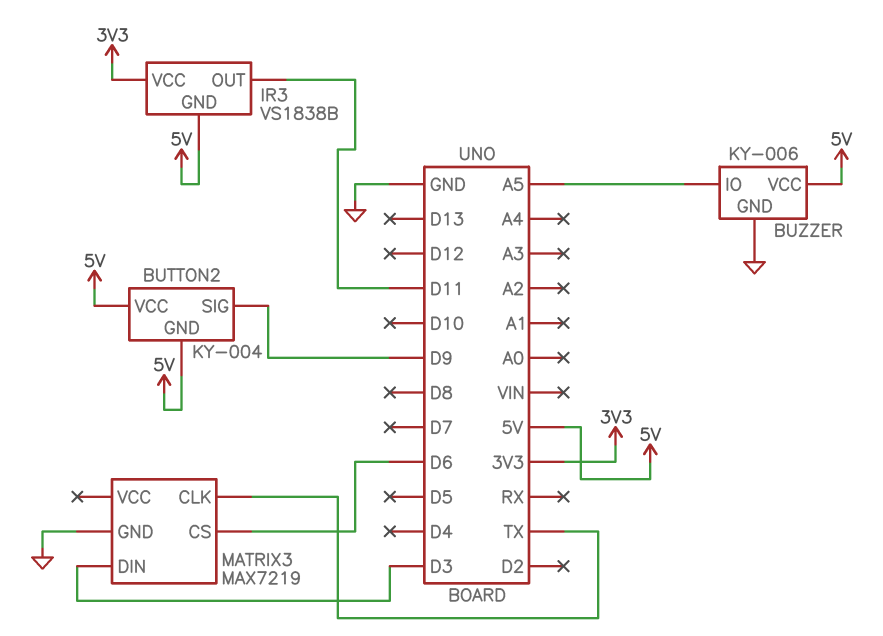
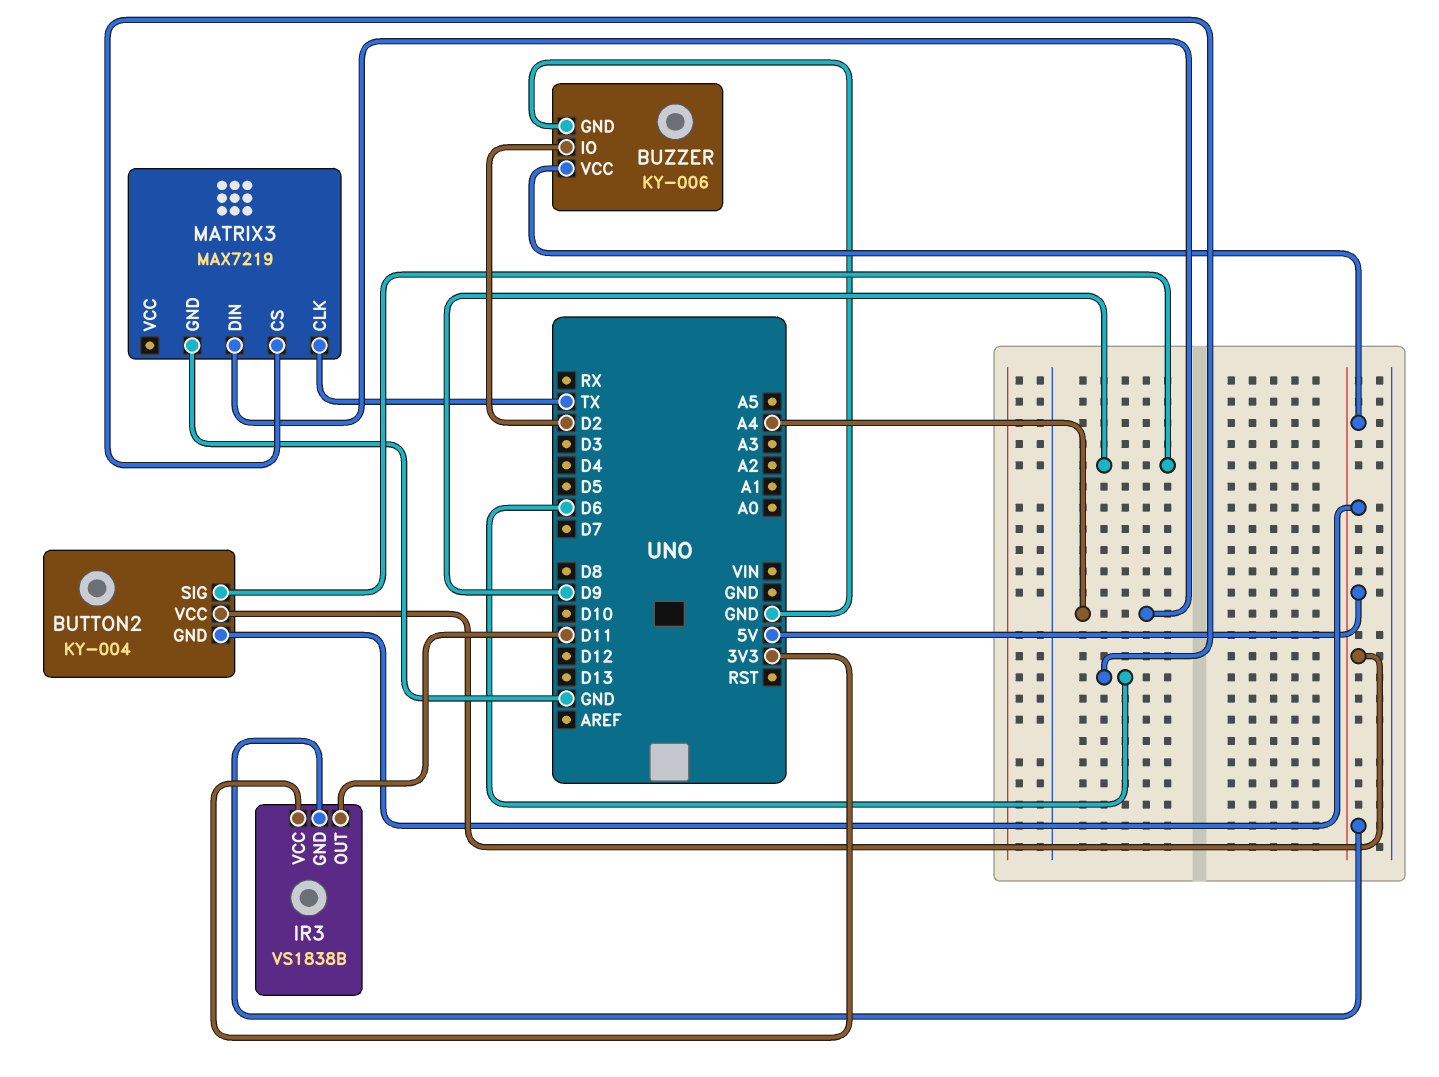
BUZZER pin IO: A5 -> D2
MATRIX3 pin DIN: D3 -> A4

